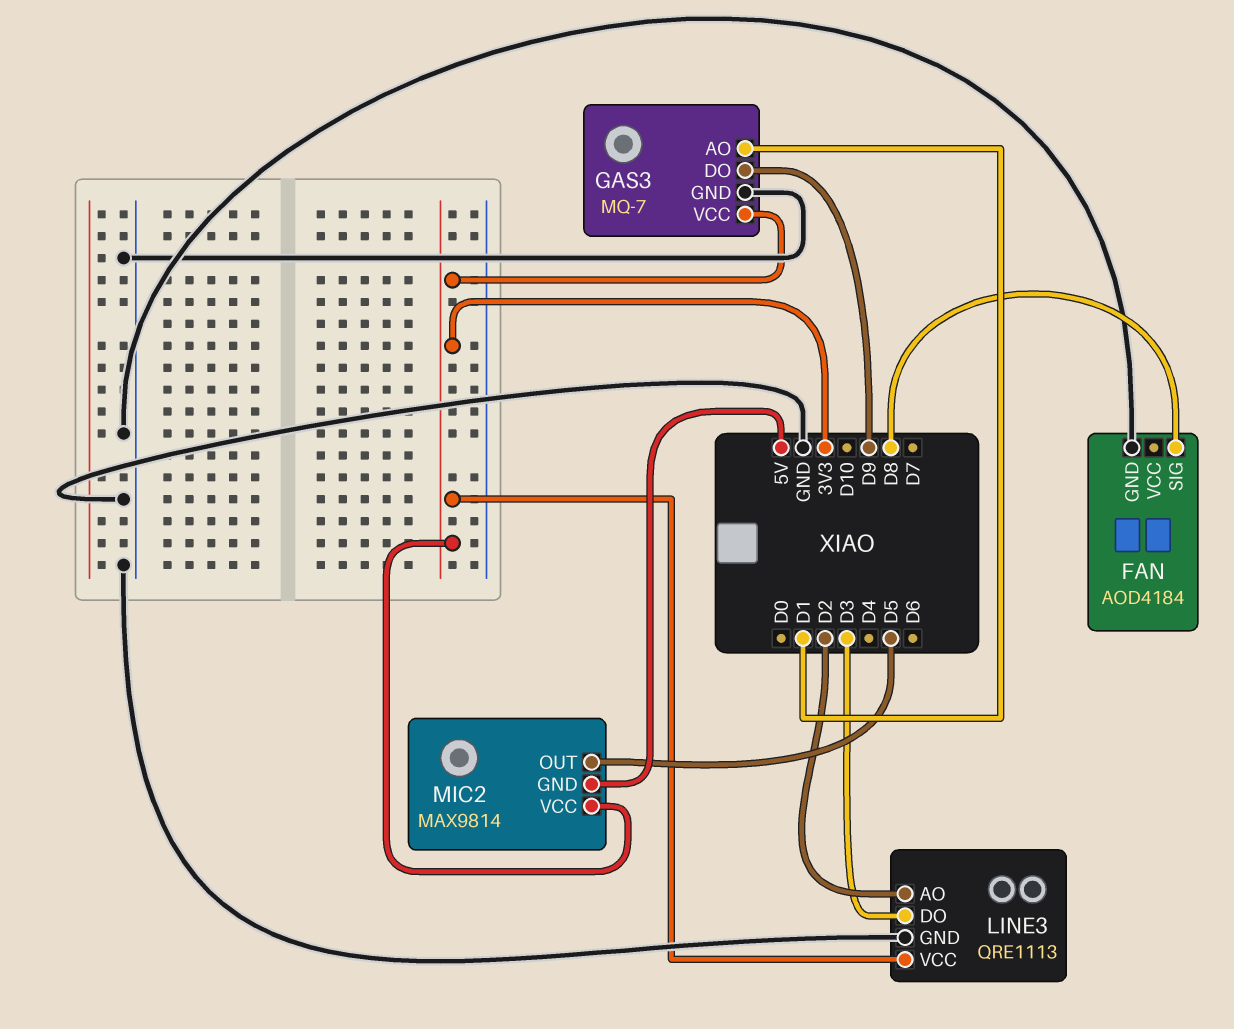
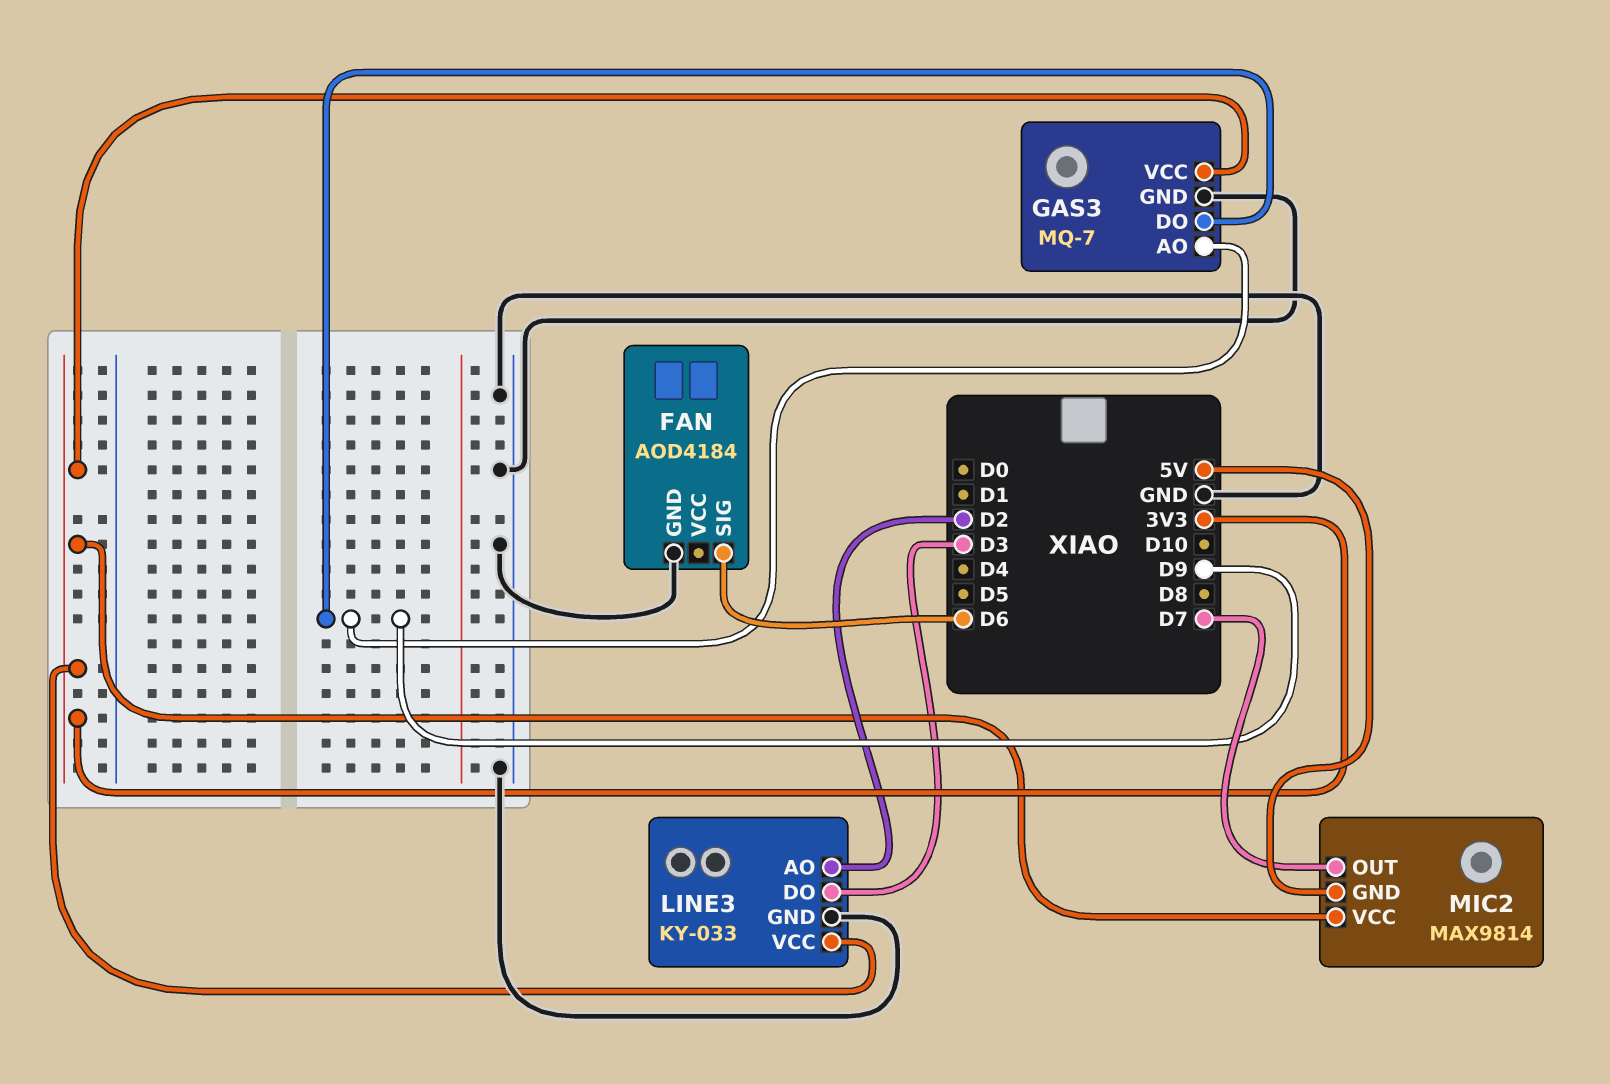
FAN pin SIG: D8 -> D6
GAS3 pin AO: D1 -> D9
LINE3: QRE1113 -> KY-033
MIC2 pin OUT: D5 -> D7

